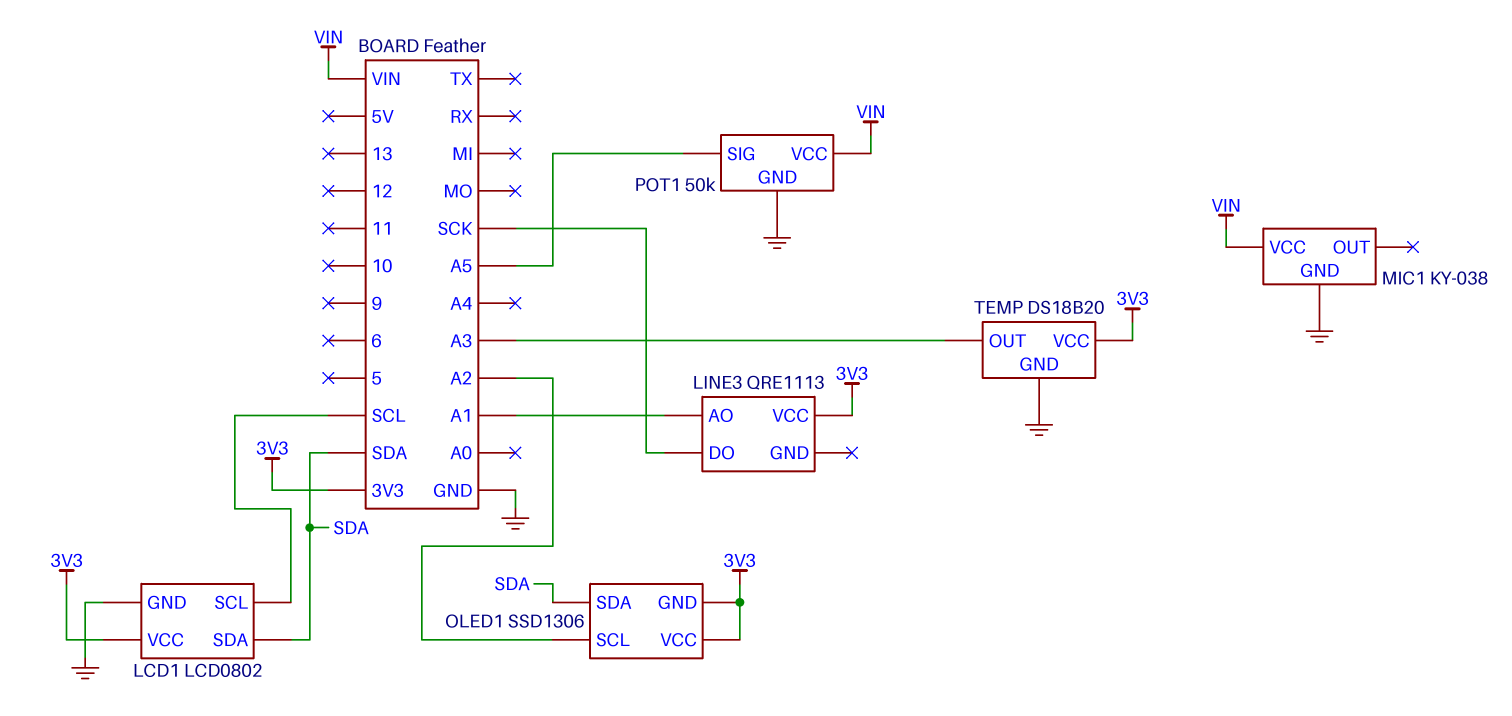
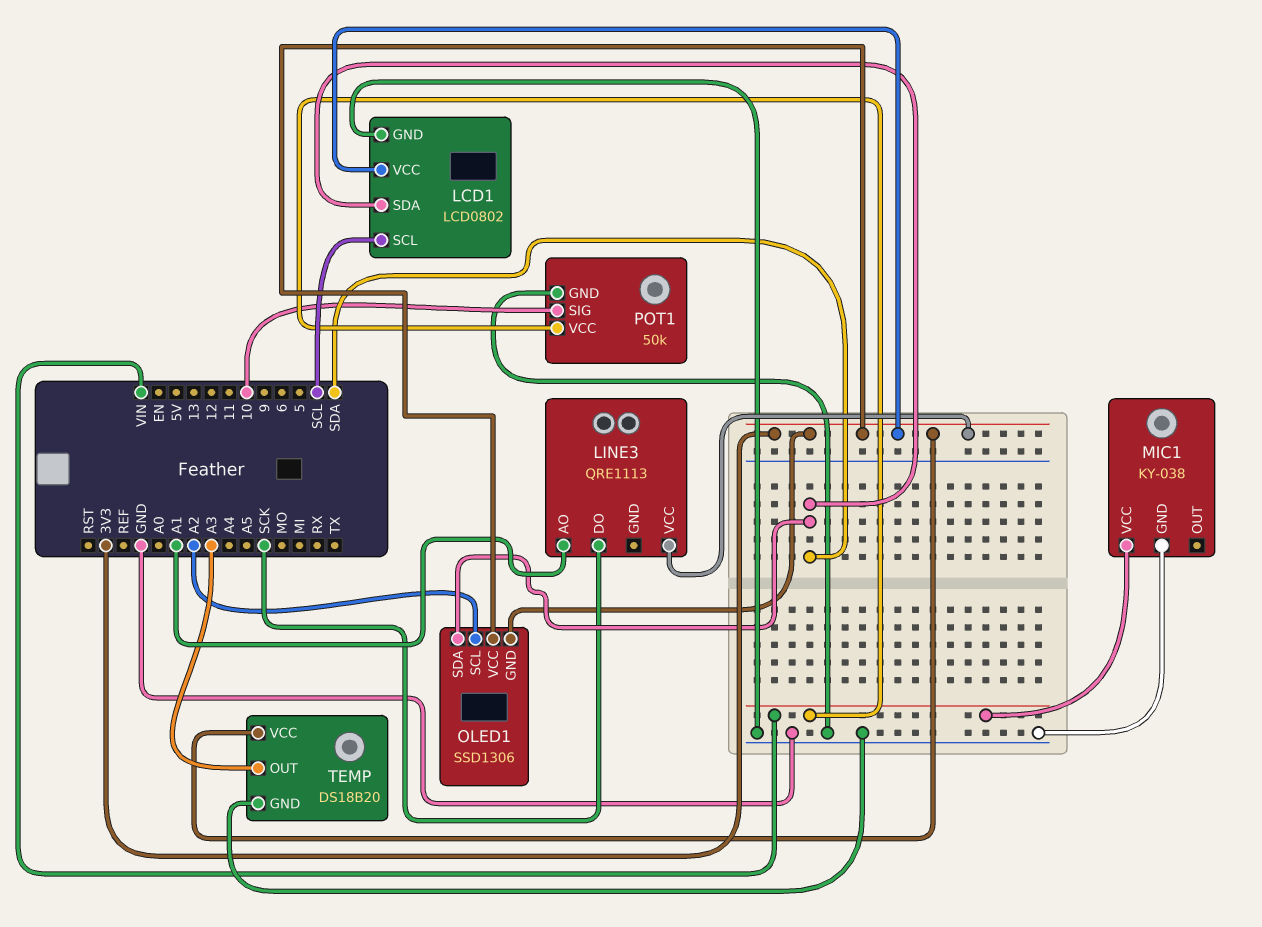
POT1 pin SIG: A5 -> 10

